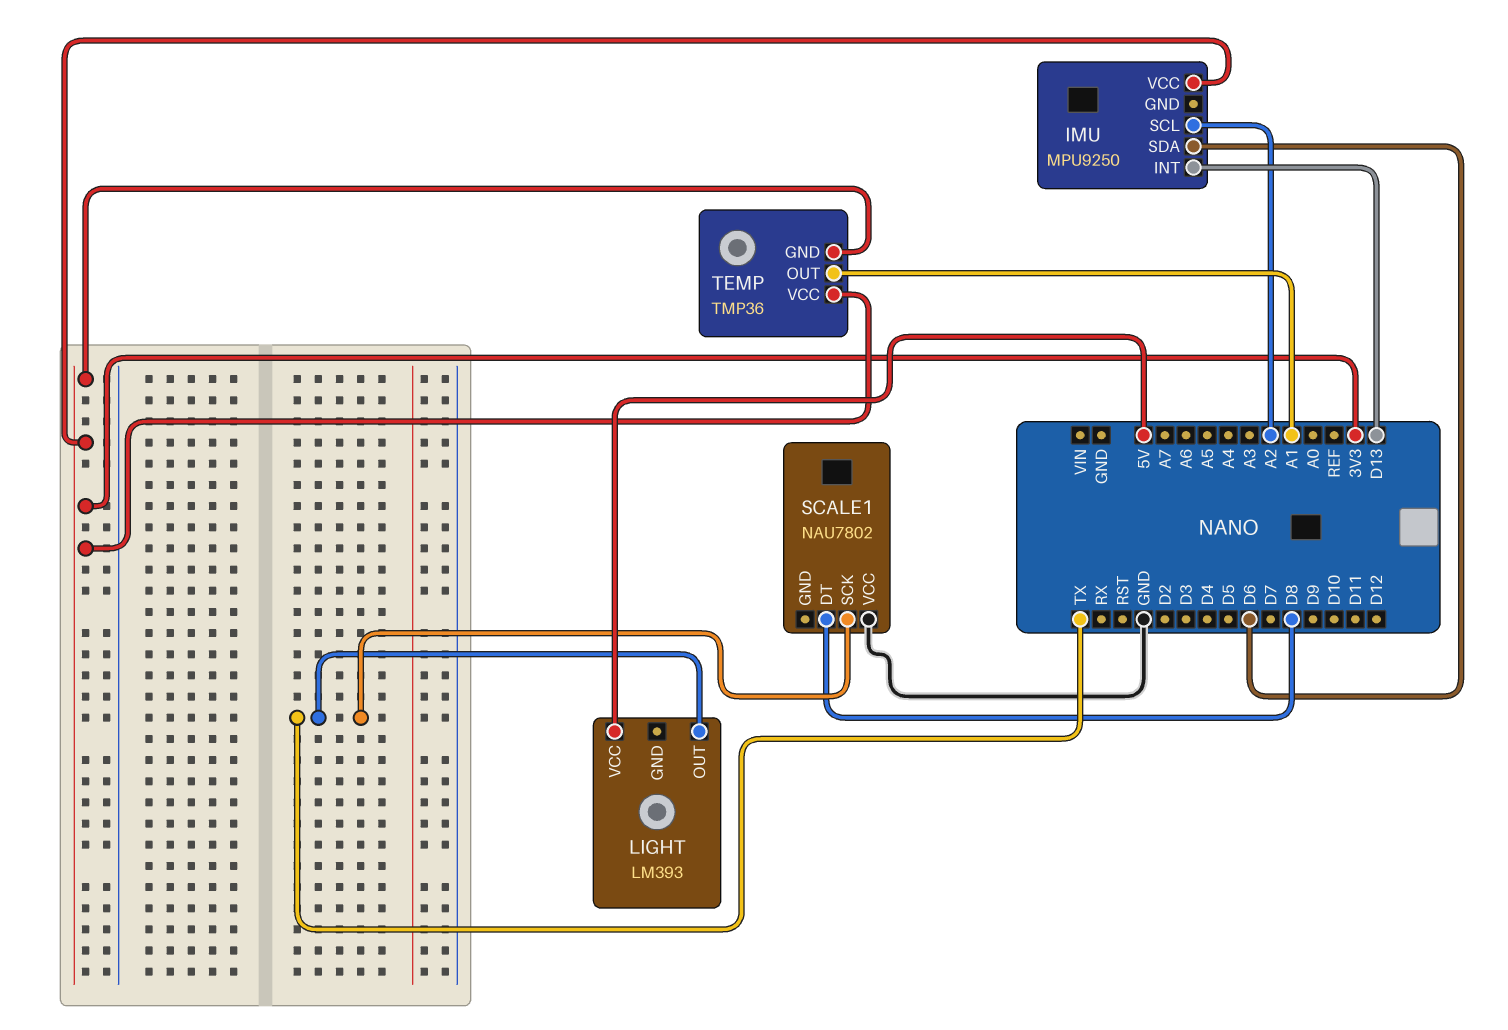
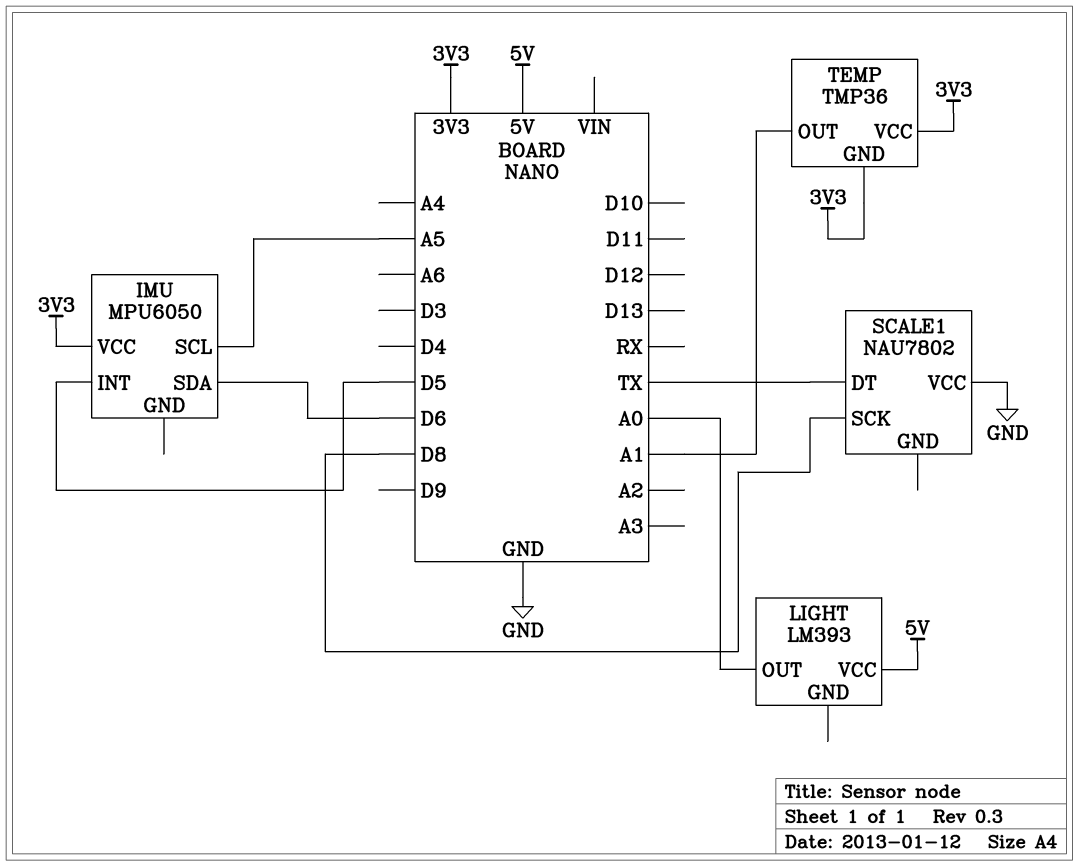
IMU: MPU9250 -> MPU6050
IMU pin INT: D13 -> D5
IMU pin SCL: A2 -> A5
LIGHT pin OUT: TX -> A0
SCALE1 pin DT: D8 -> TX
SCALE1 pin SCK: TX -> D8

